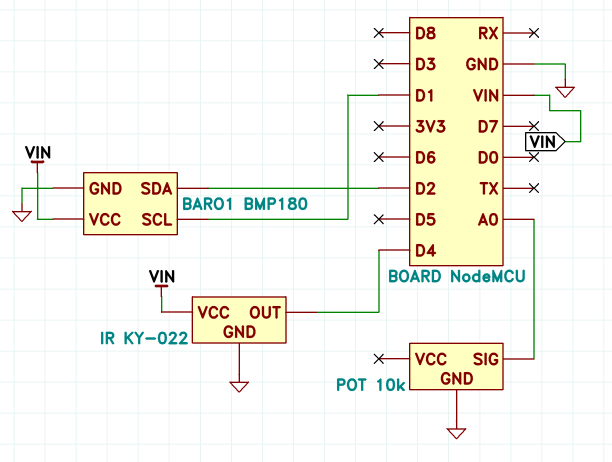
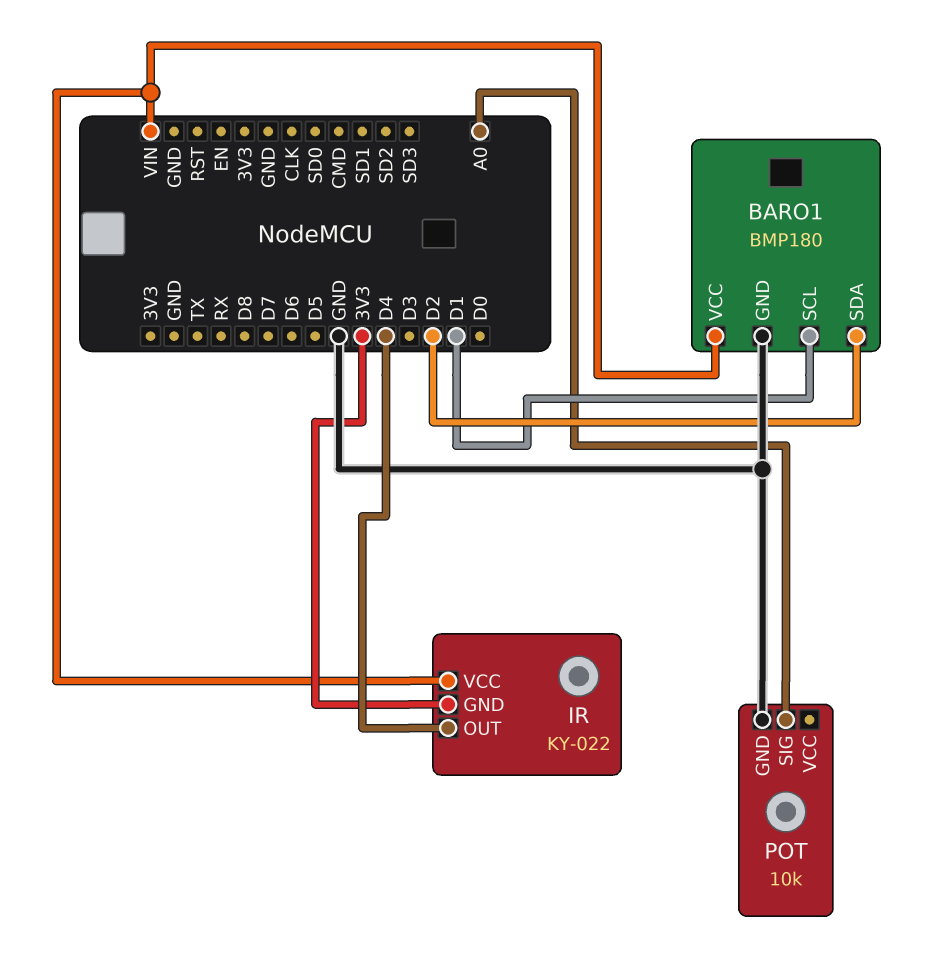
IR pin GND: GND -> 3V3

